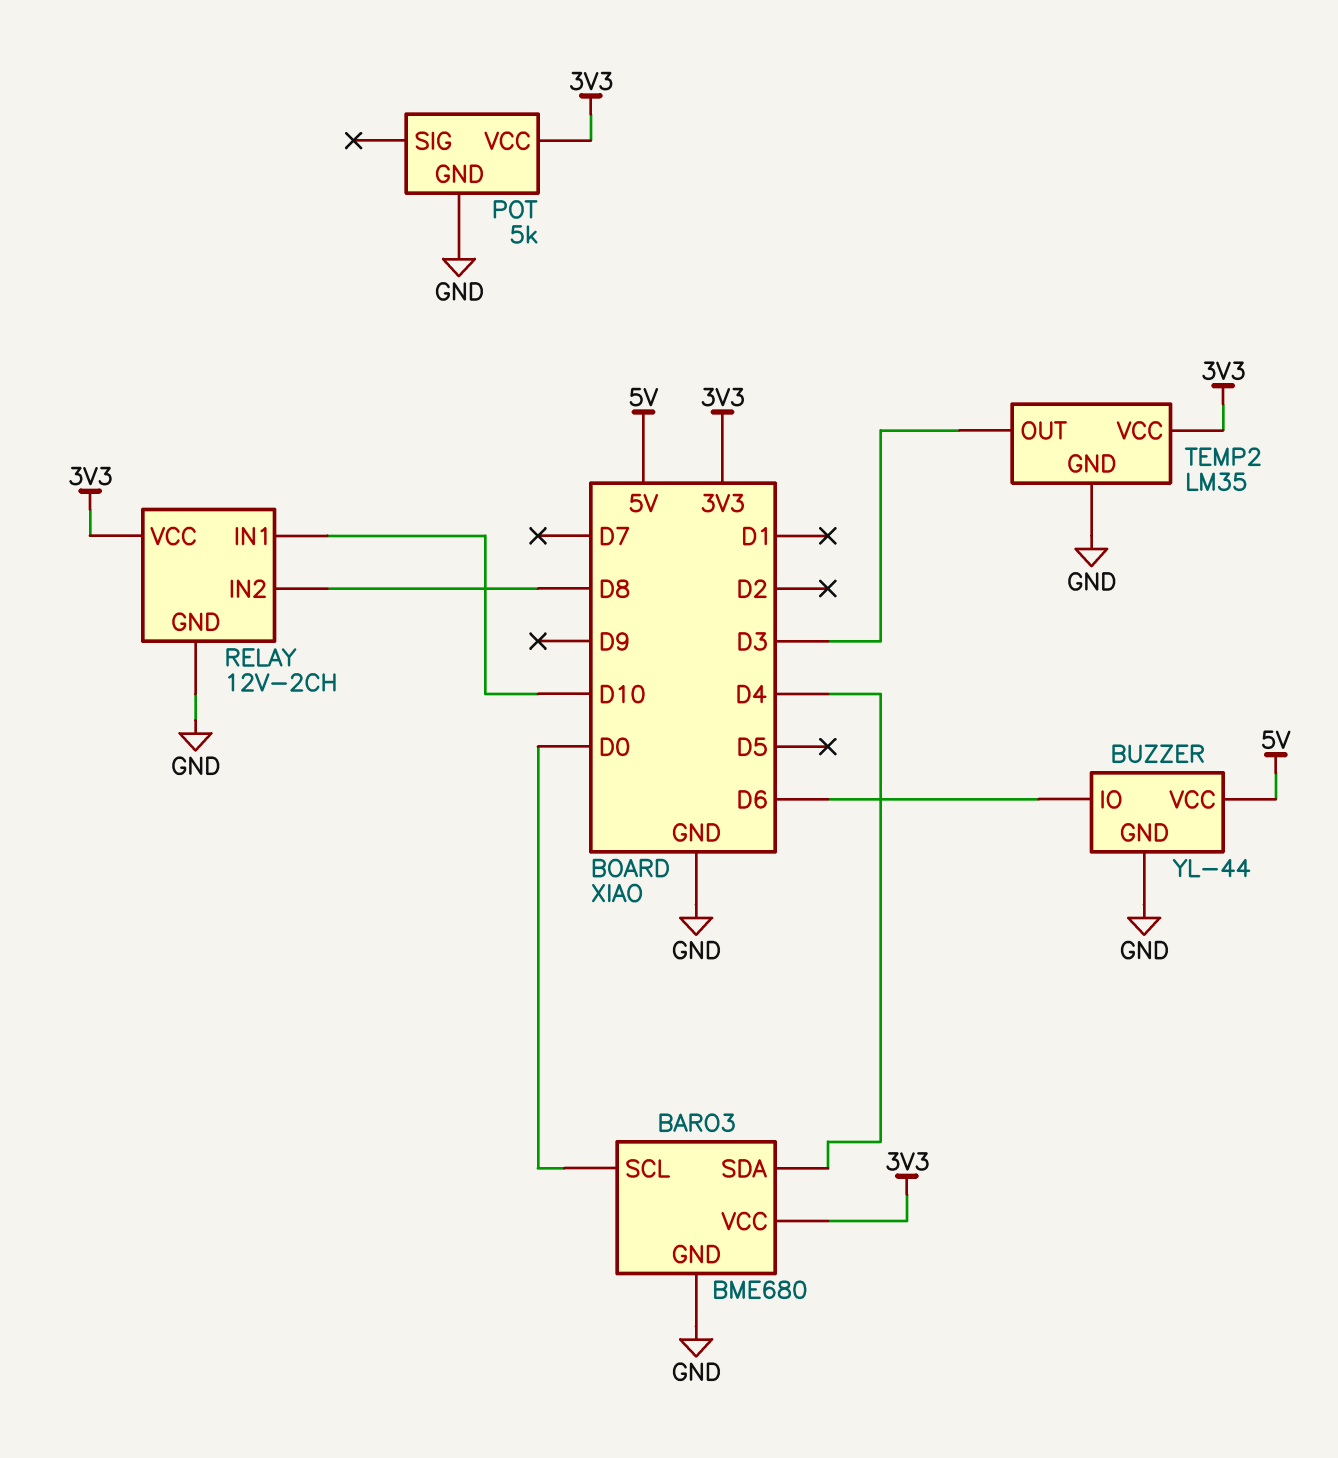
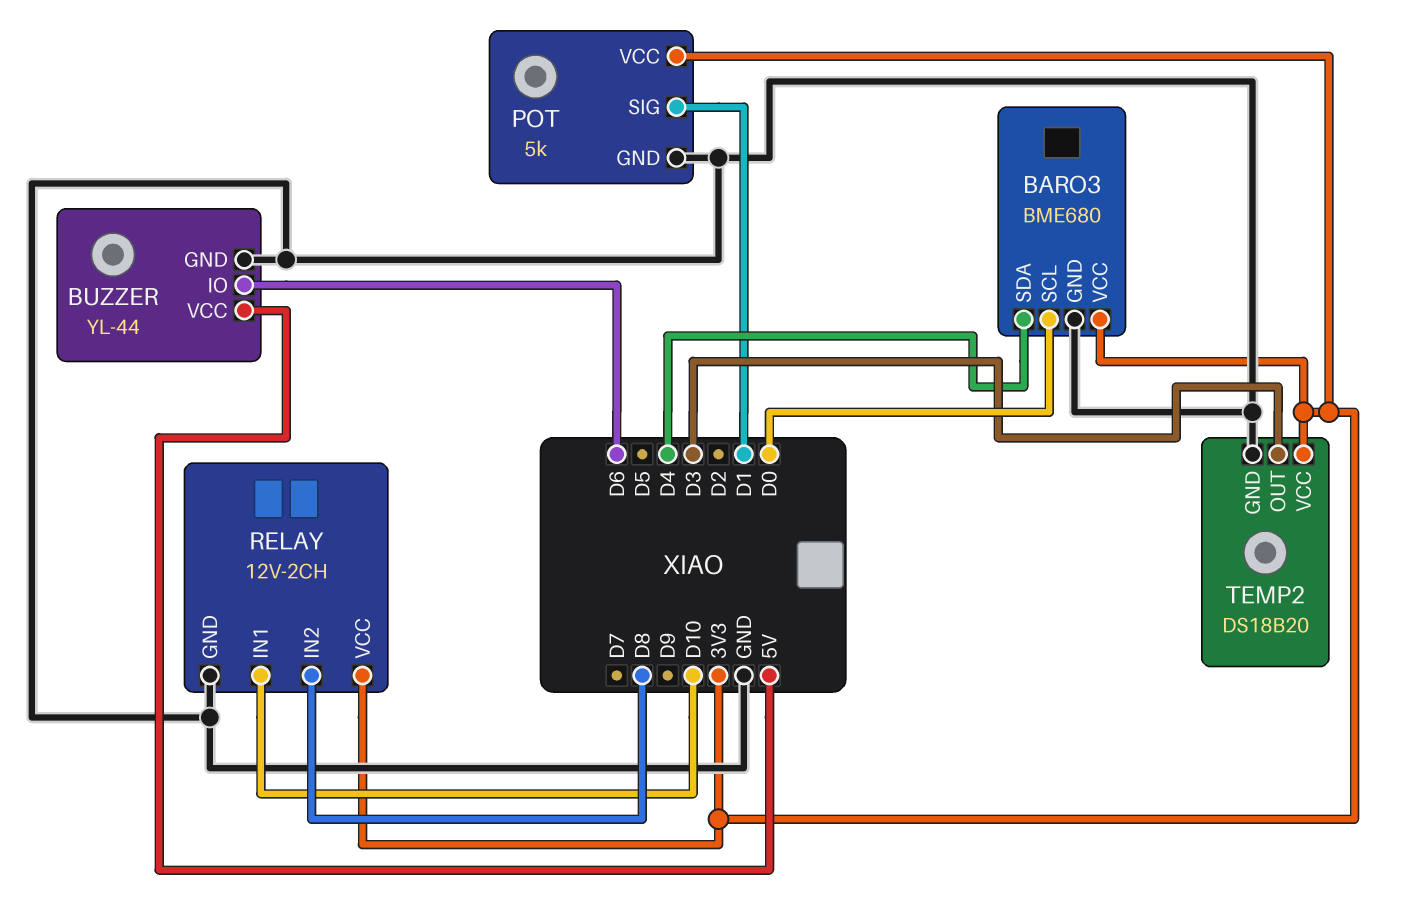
POT pin SIG: none -> D1
TEMP2: LM35 -> DS18B20

